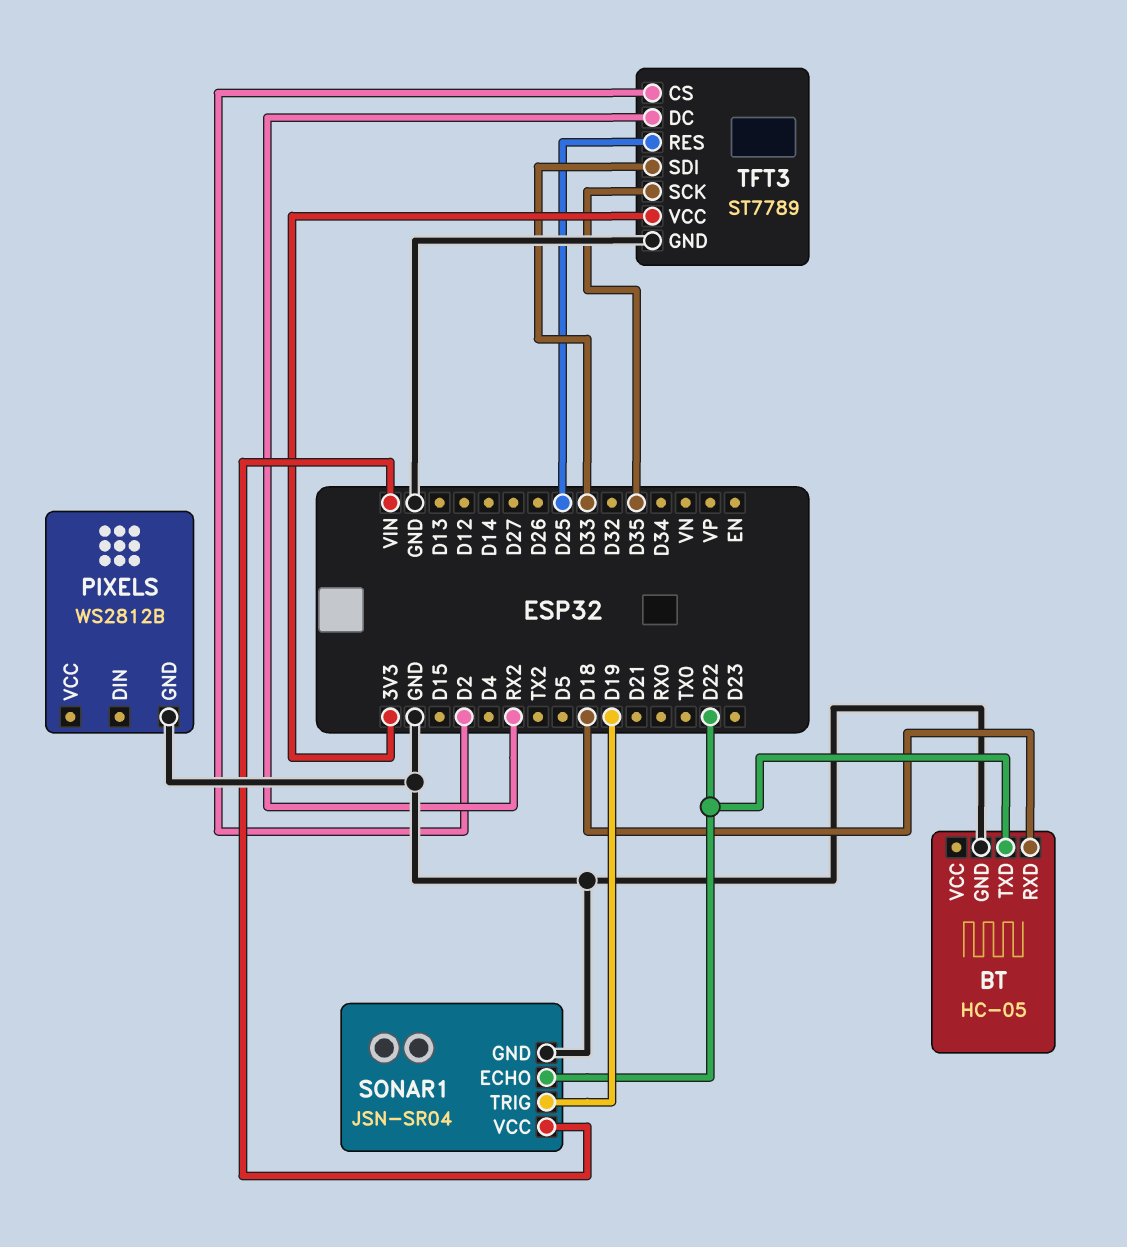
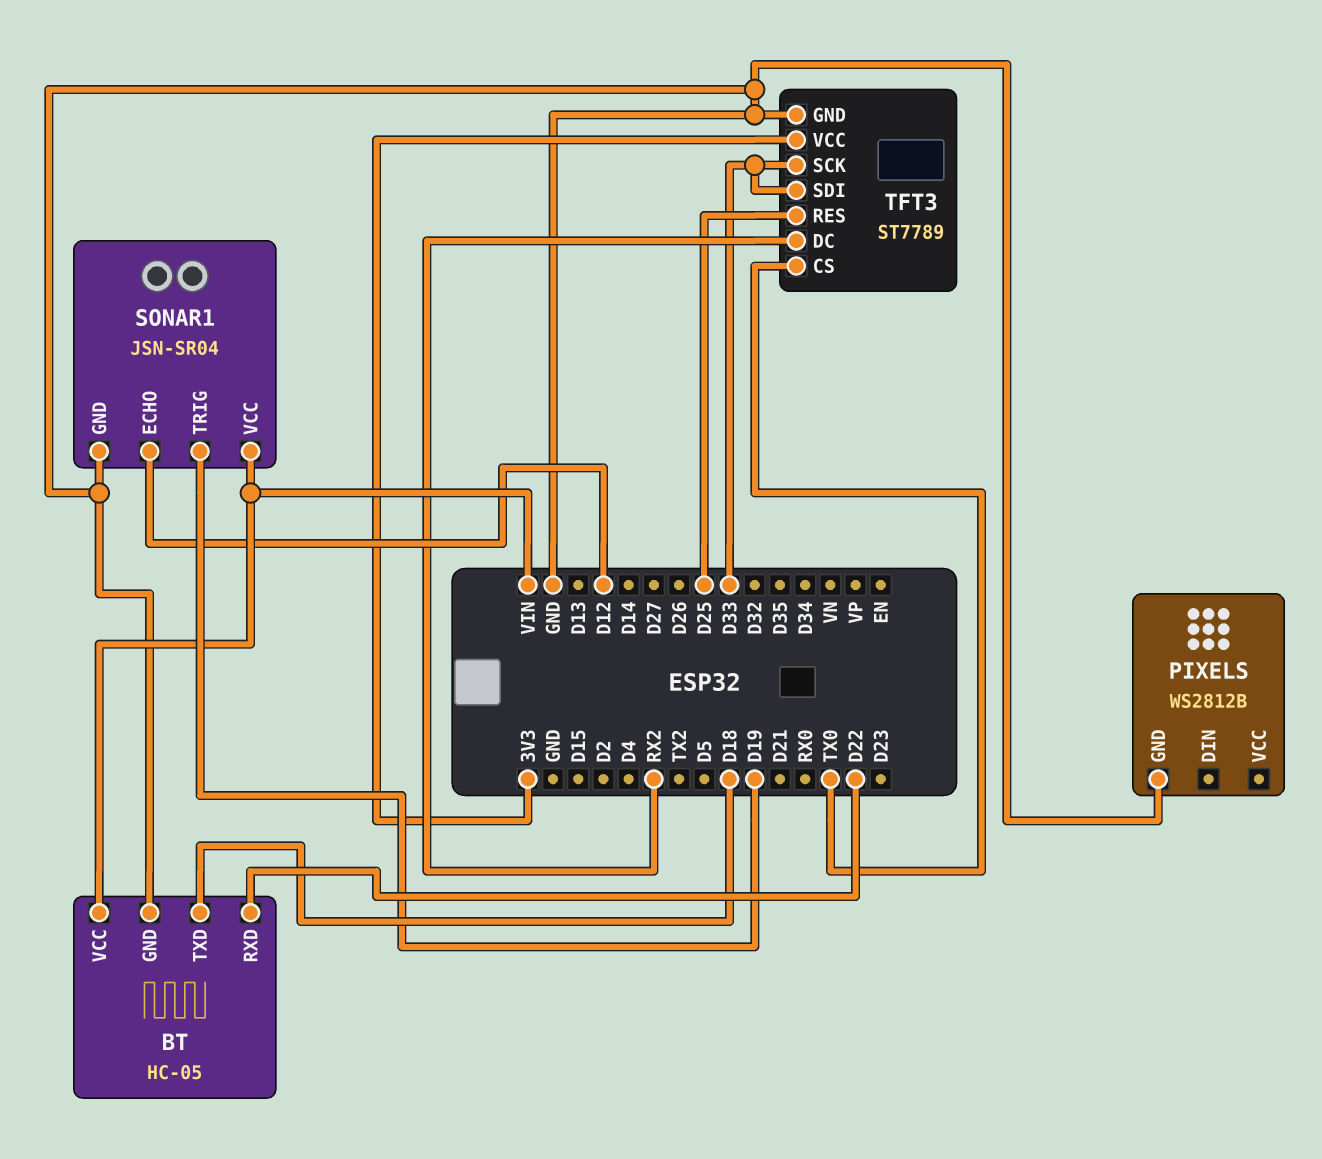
BT pin RXD: D18 -> D22
BT pin TXD: D22 -> D18
BT pin VCC: none -> VIN
SONAR1 pin ECHO: D22 -> D12
TFT3 pin CS: D2 -> TX0
TFT3 pin SCK: D35 -> D33

